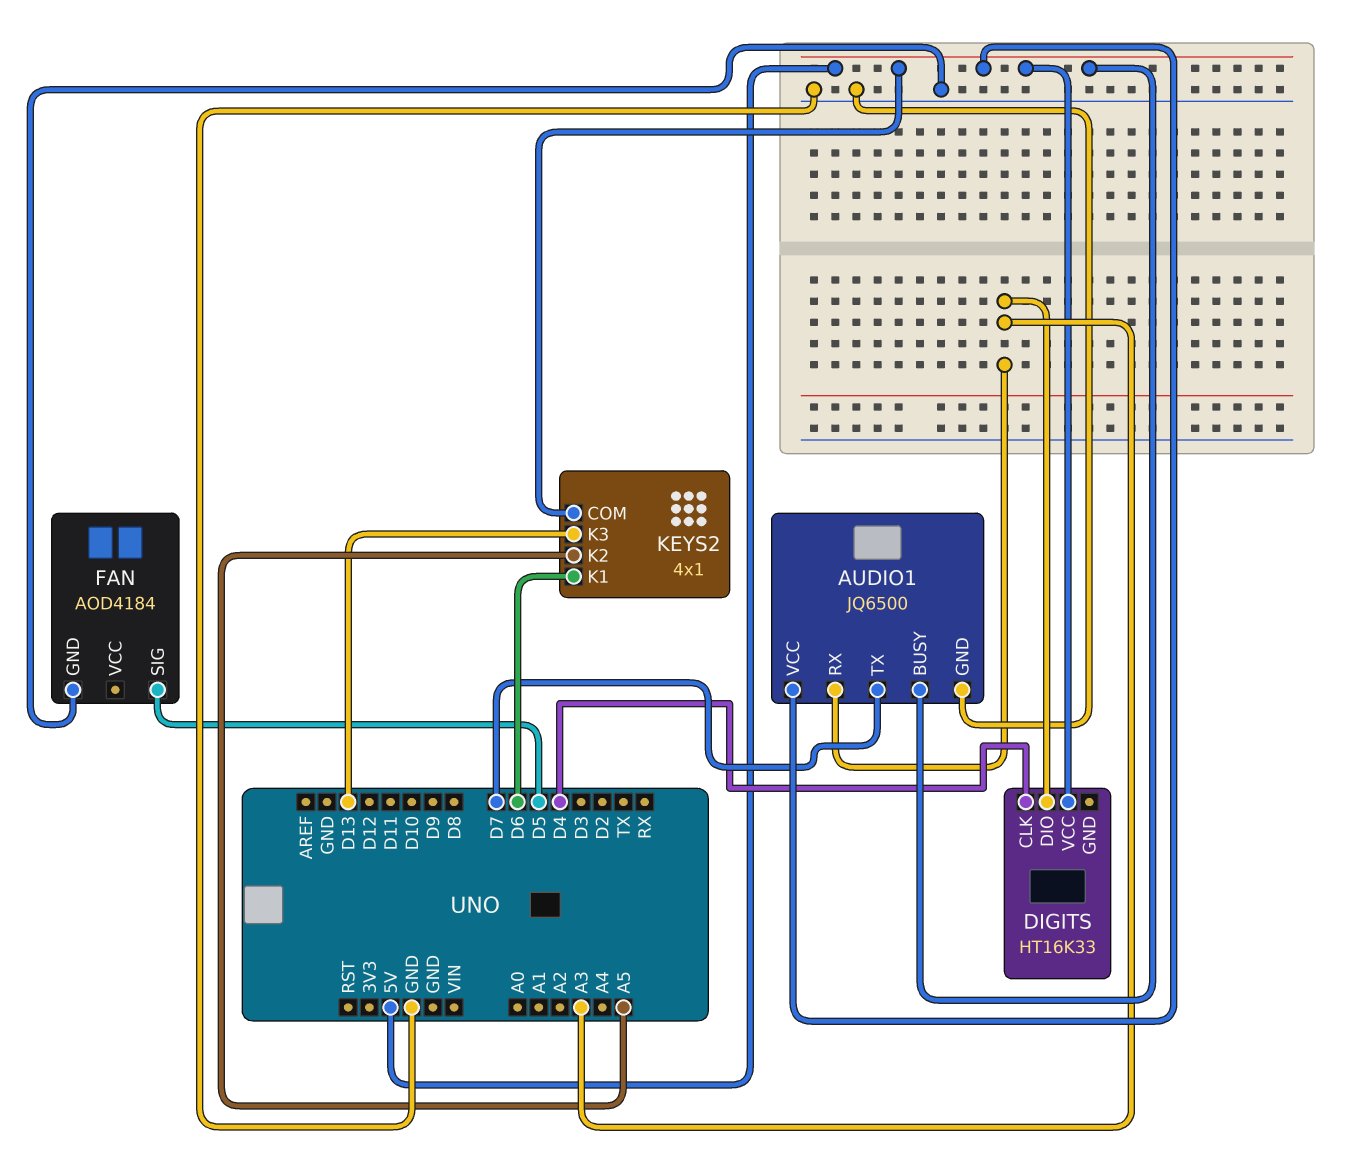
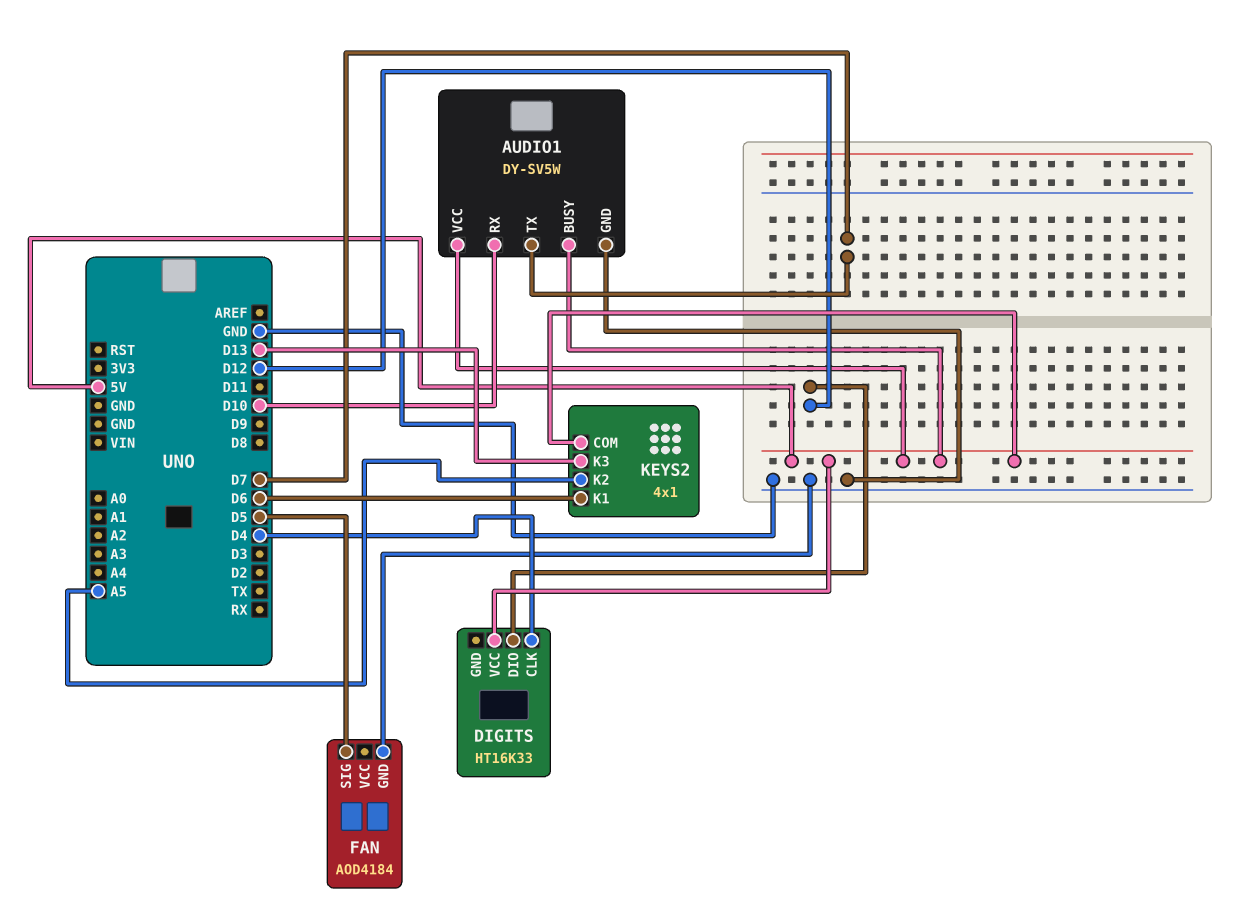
AUDIO1: JQ6500 -> DY-SV5W
AUDIO1 pin RX: A3 -> D10
DIGITS pin DIO: A3 -> D12

